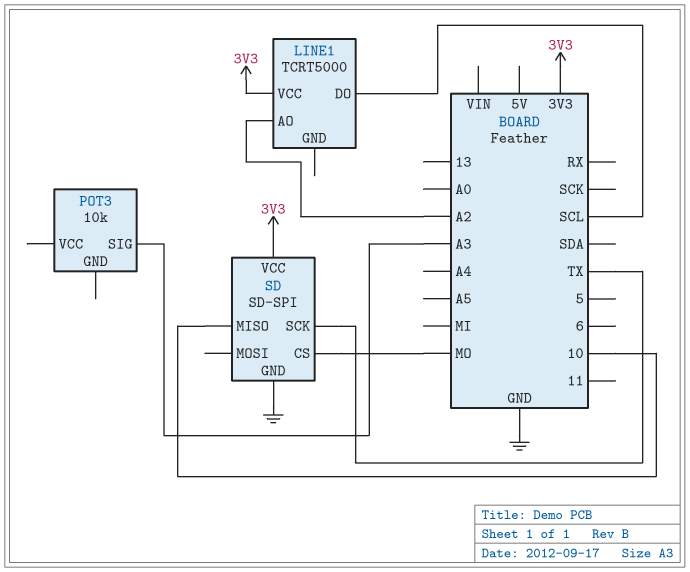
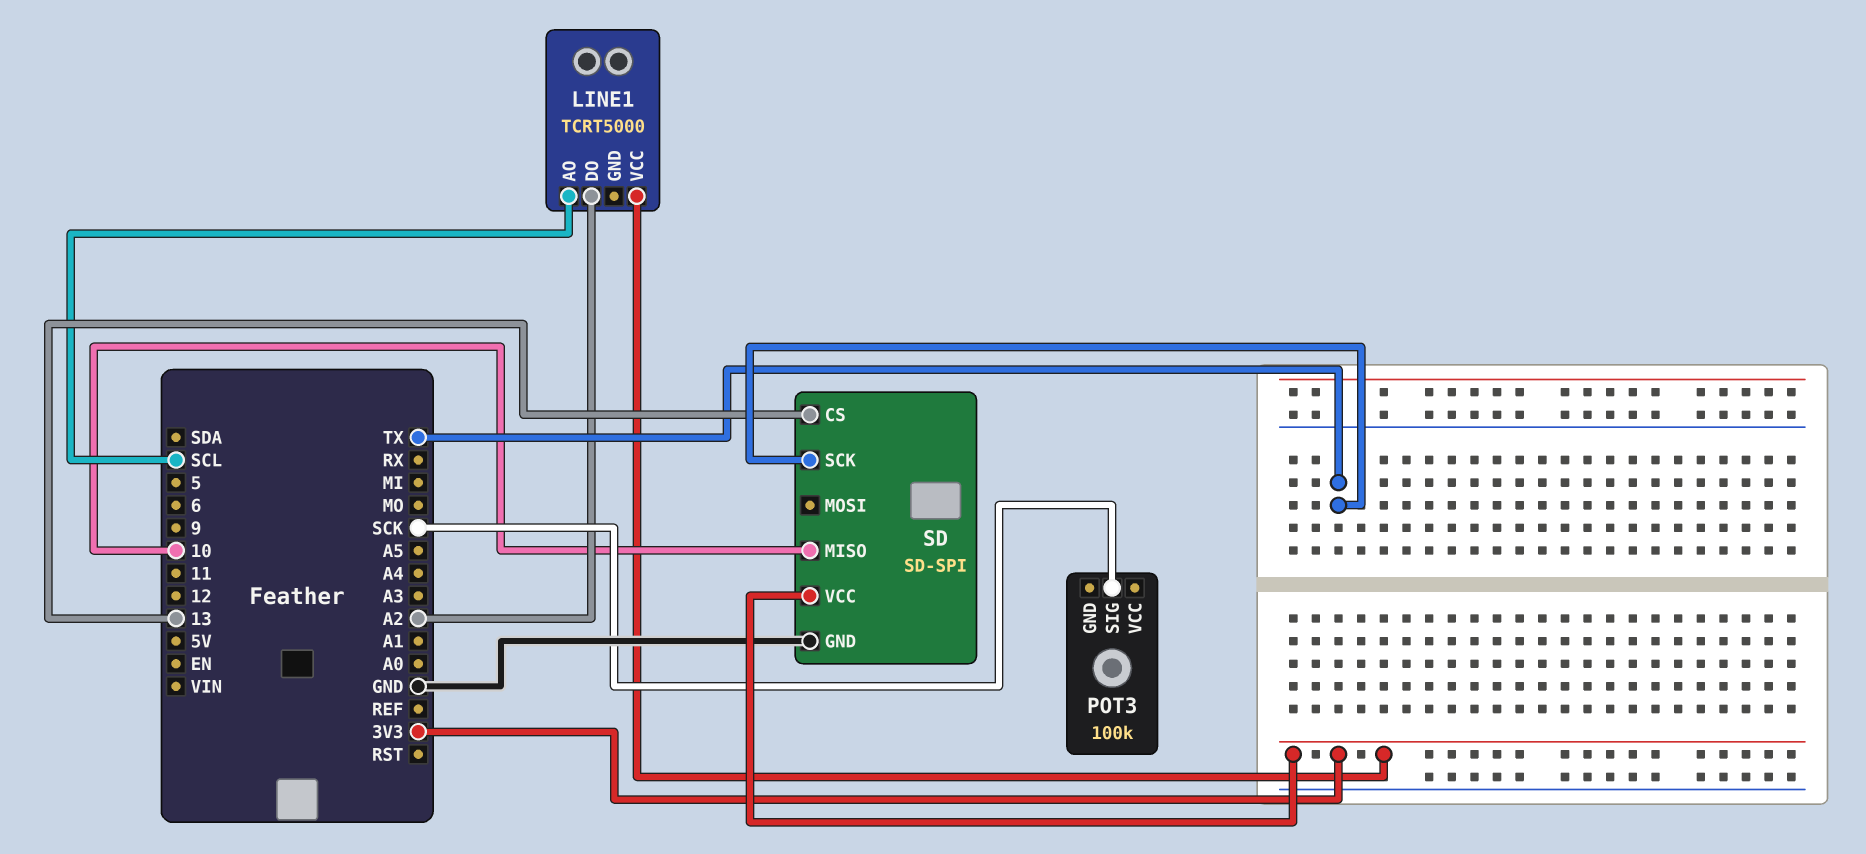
LINE1 pin AO: A2 -> SCL
LINE1 pin DO: SCL -> A2
POT3: 10k -> 100k
POT3 pin SIG: A3 -> SCK
SD pin CS: MO -> 13

